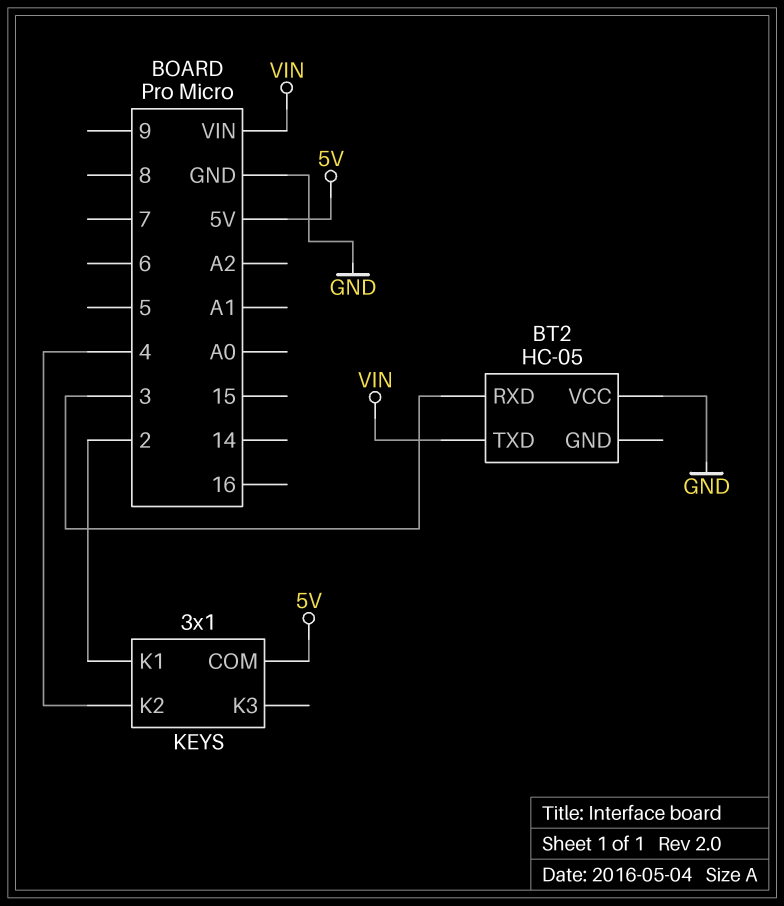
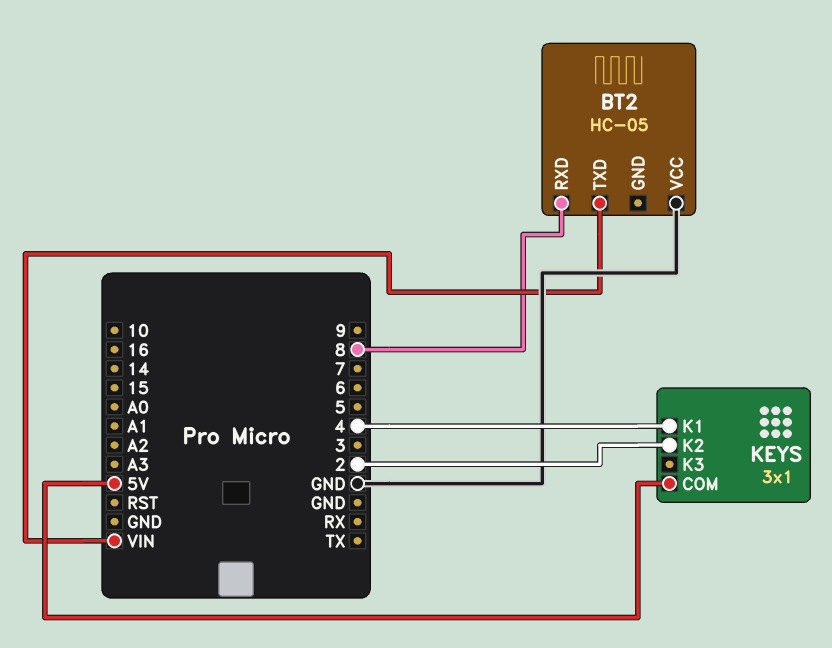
BT2 pin RXD: 3 -> 8
KEYS pin K1: 2 -> 4
KEYS pin K2: 4 -> 2

